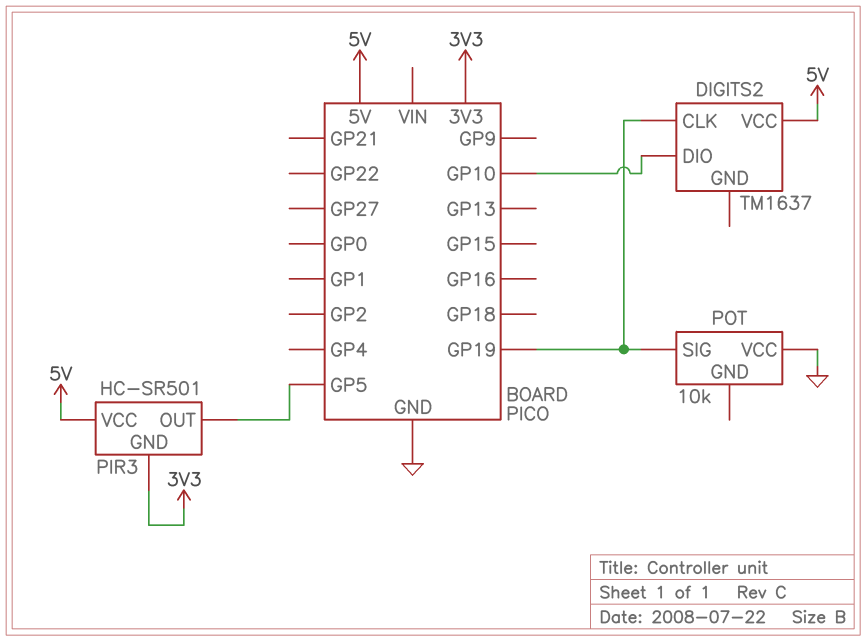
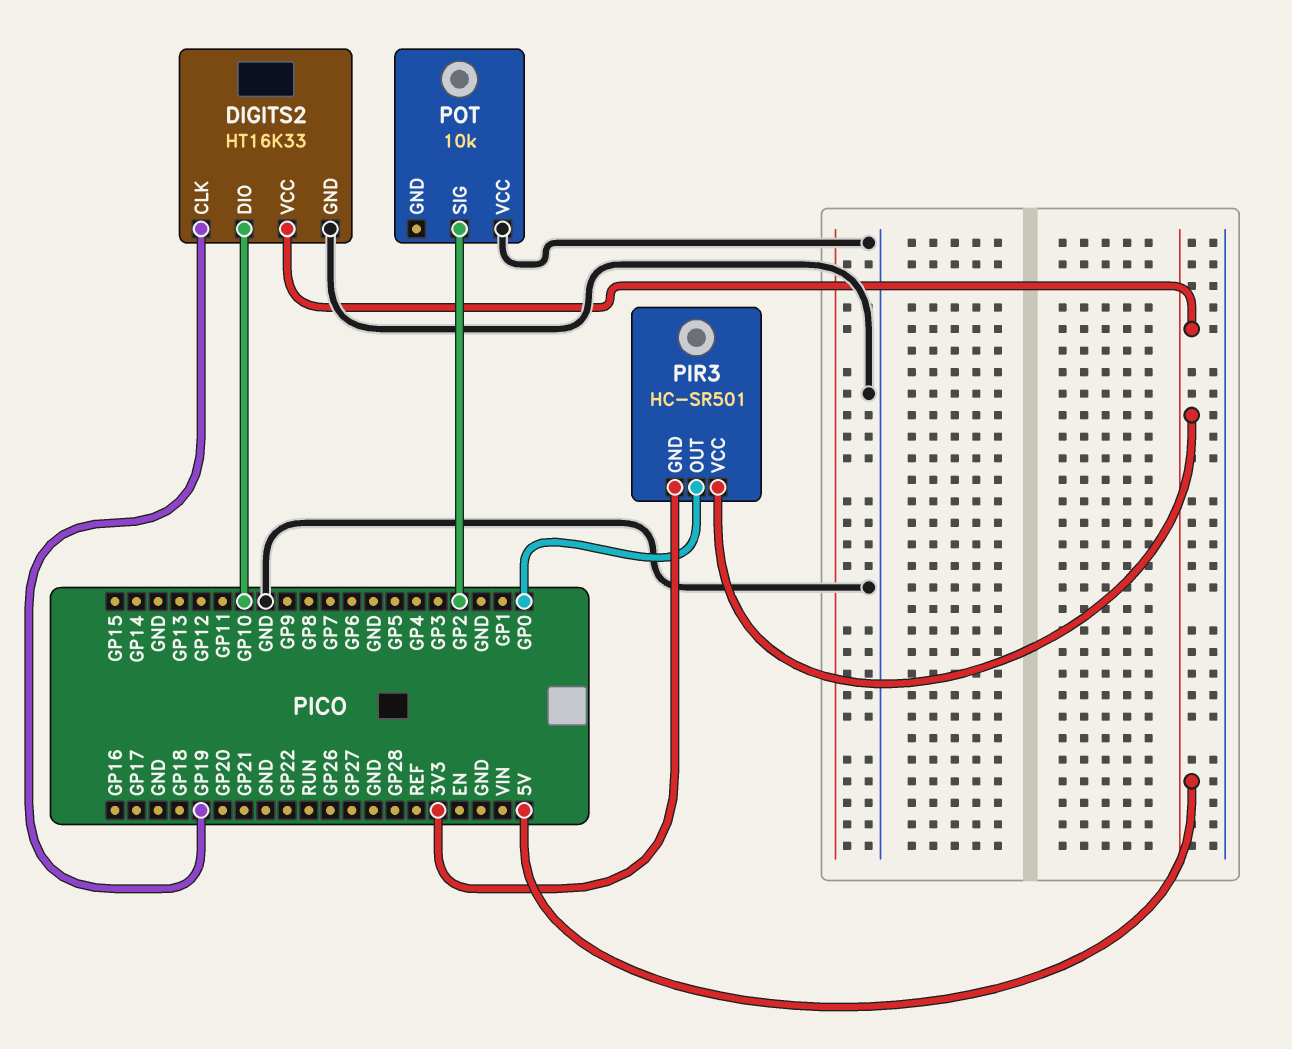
DIGITS2: TM1637 -> HT16K33
DIGITS2 pin GND: none -> GND
PIR3 pin OUT: GP5 -> GP0
POT pin SIG: GP19 -> GP2

